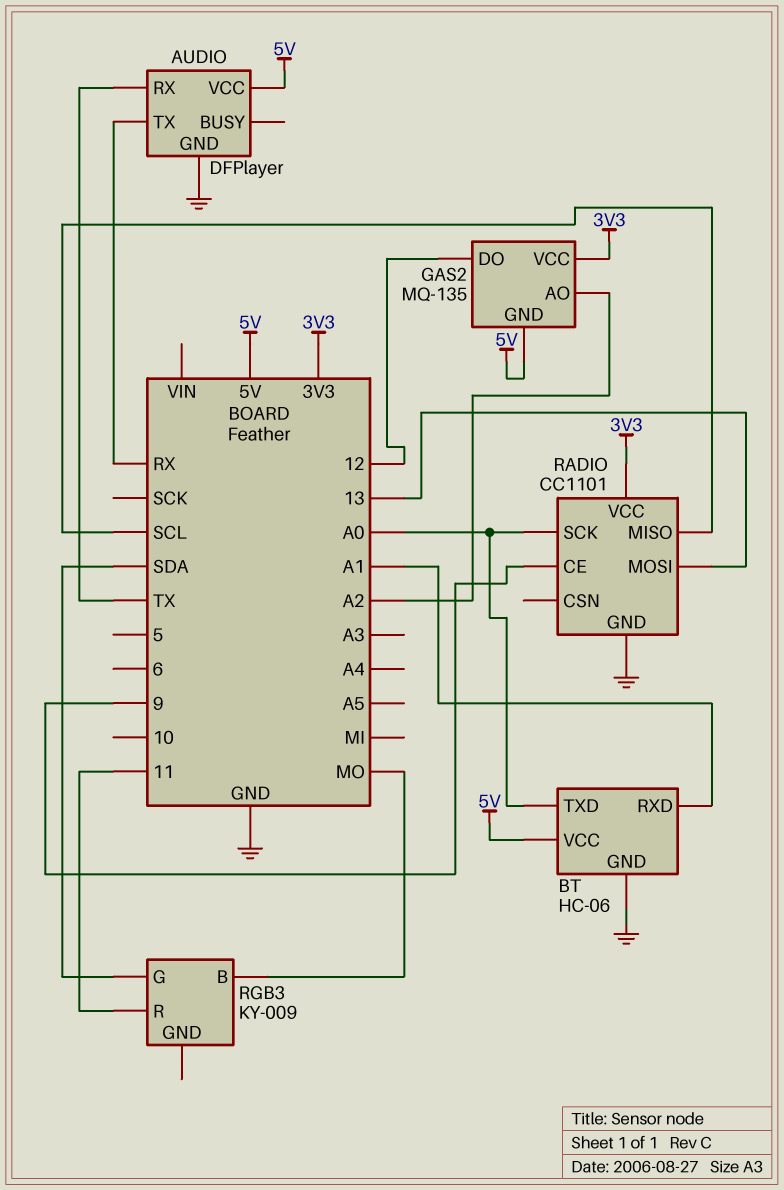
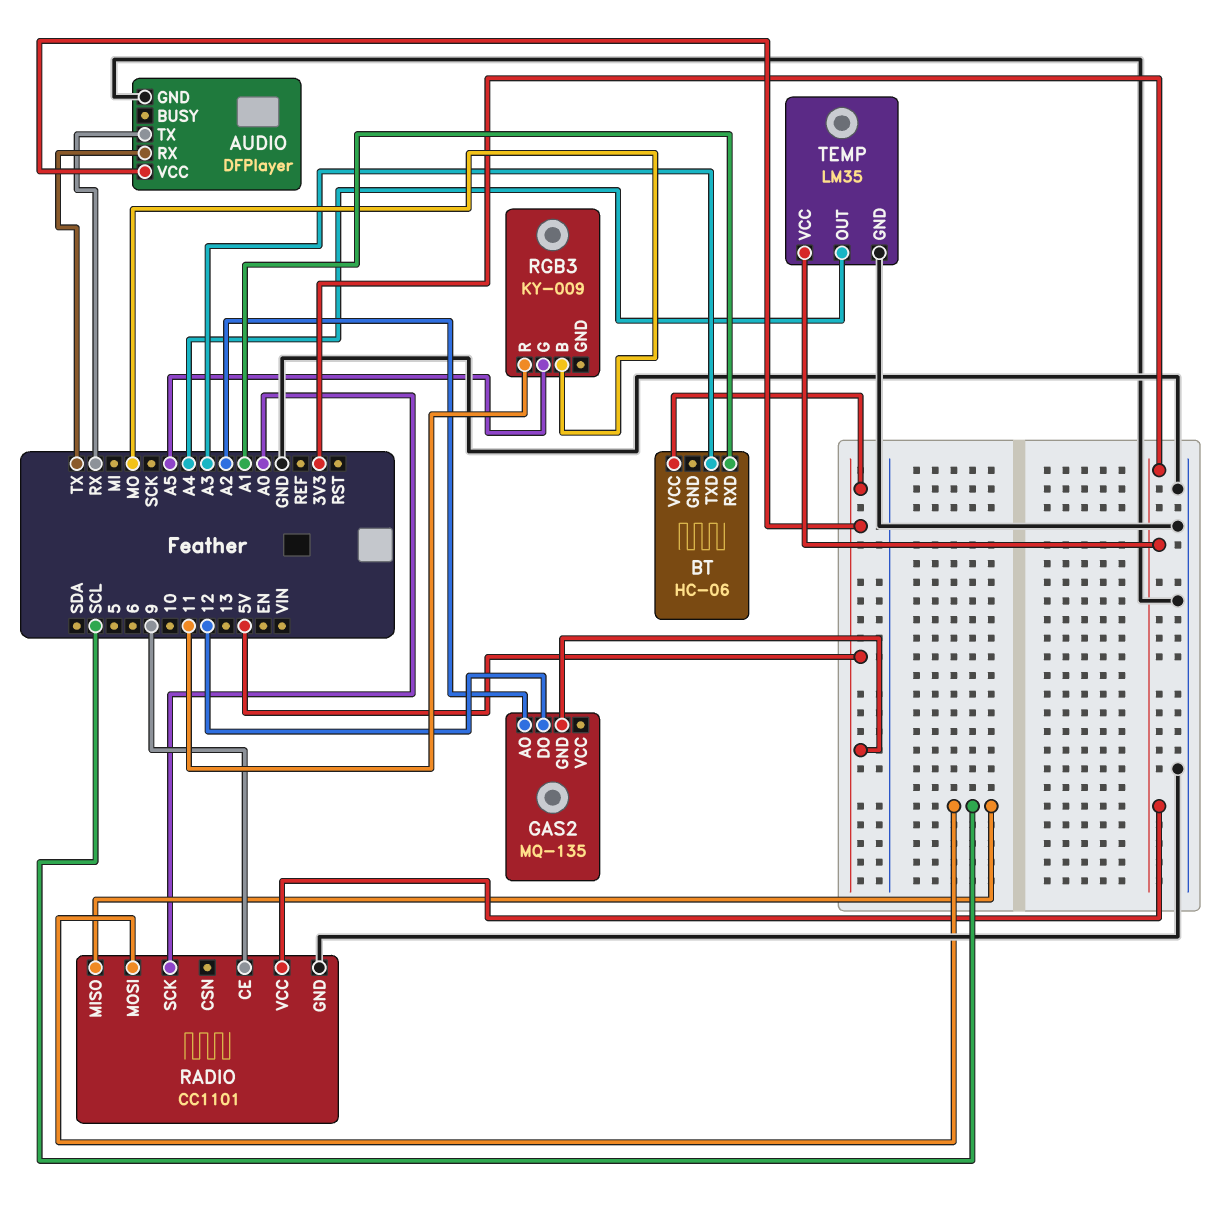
BT pin GND: GND -> none
BT pin TXD: A0 -> A3
GAS2 pin VCC: 3V3 -> none
RADIO pin MOSI: 13 -> SCL
RGB3 pin G: SDA -> A5
TEMP: none -> LM35
TEMP pin GND: none -> GND
TEMP pin OUT: none -> A4
TEMP pin VCC: none -> 3V3

